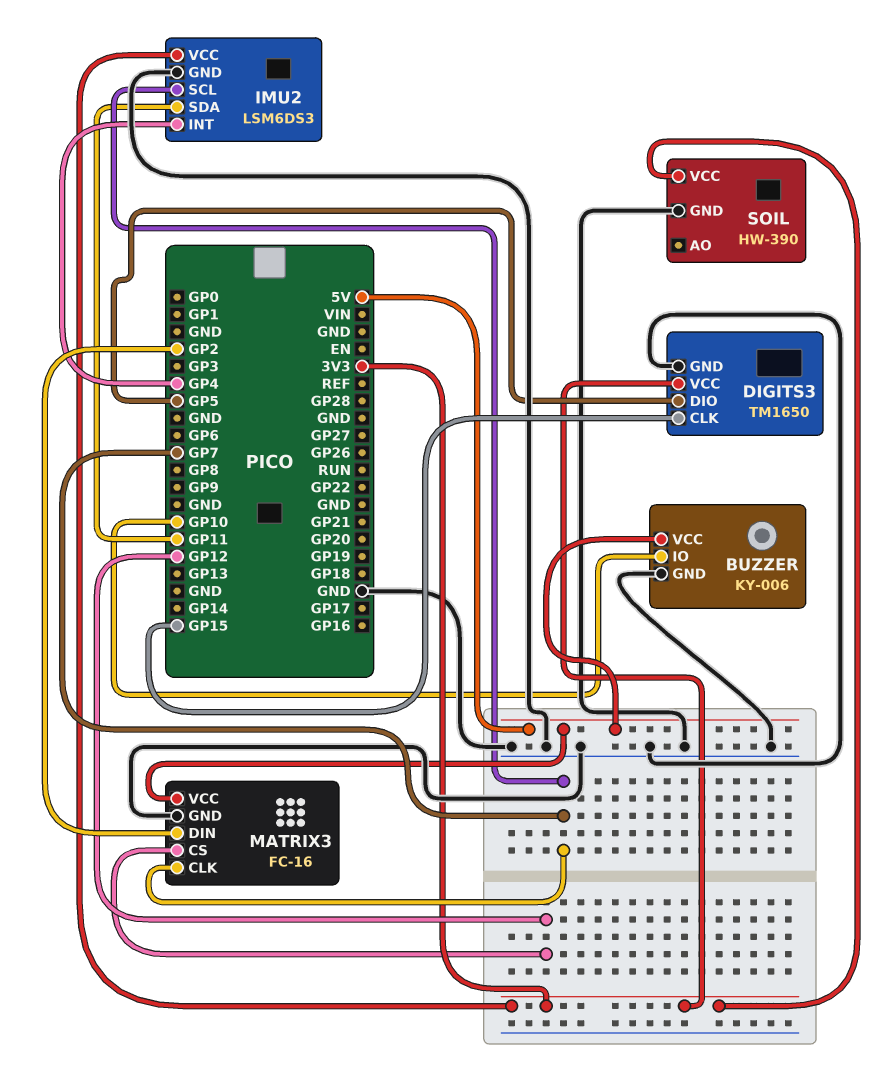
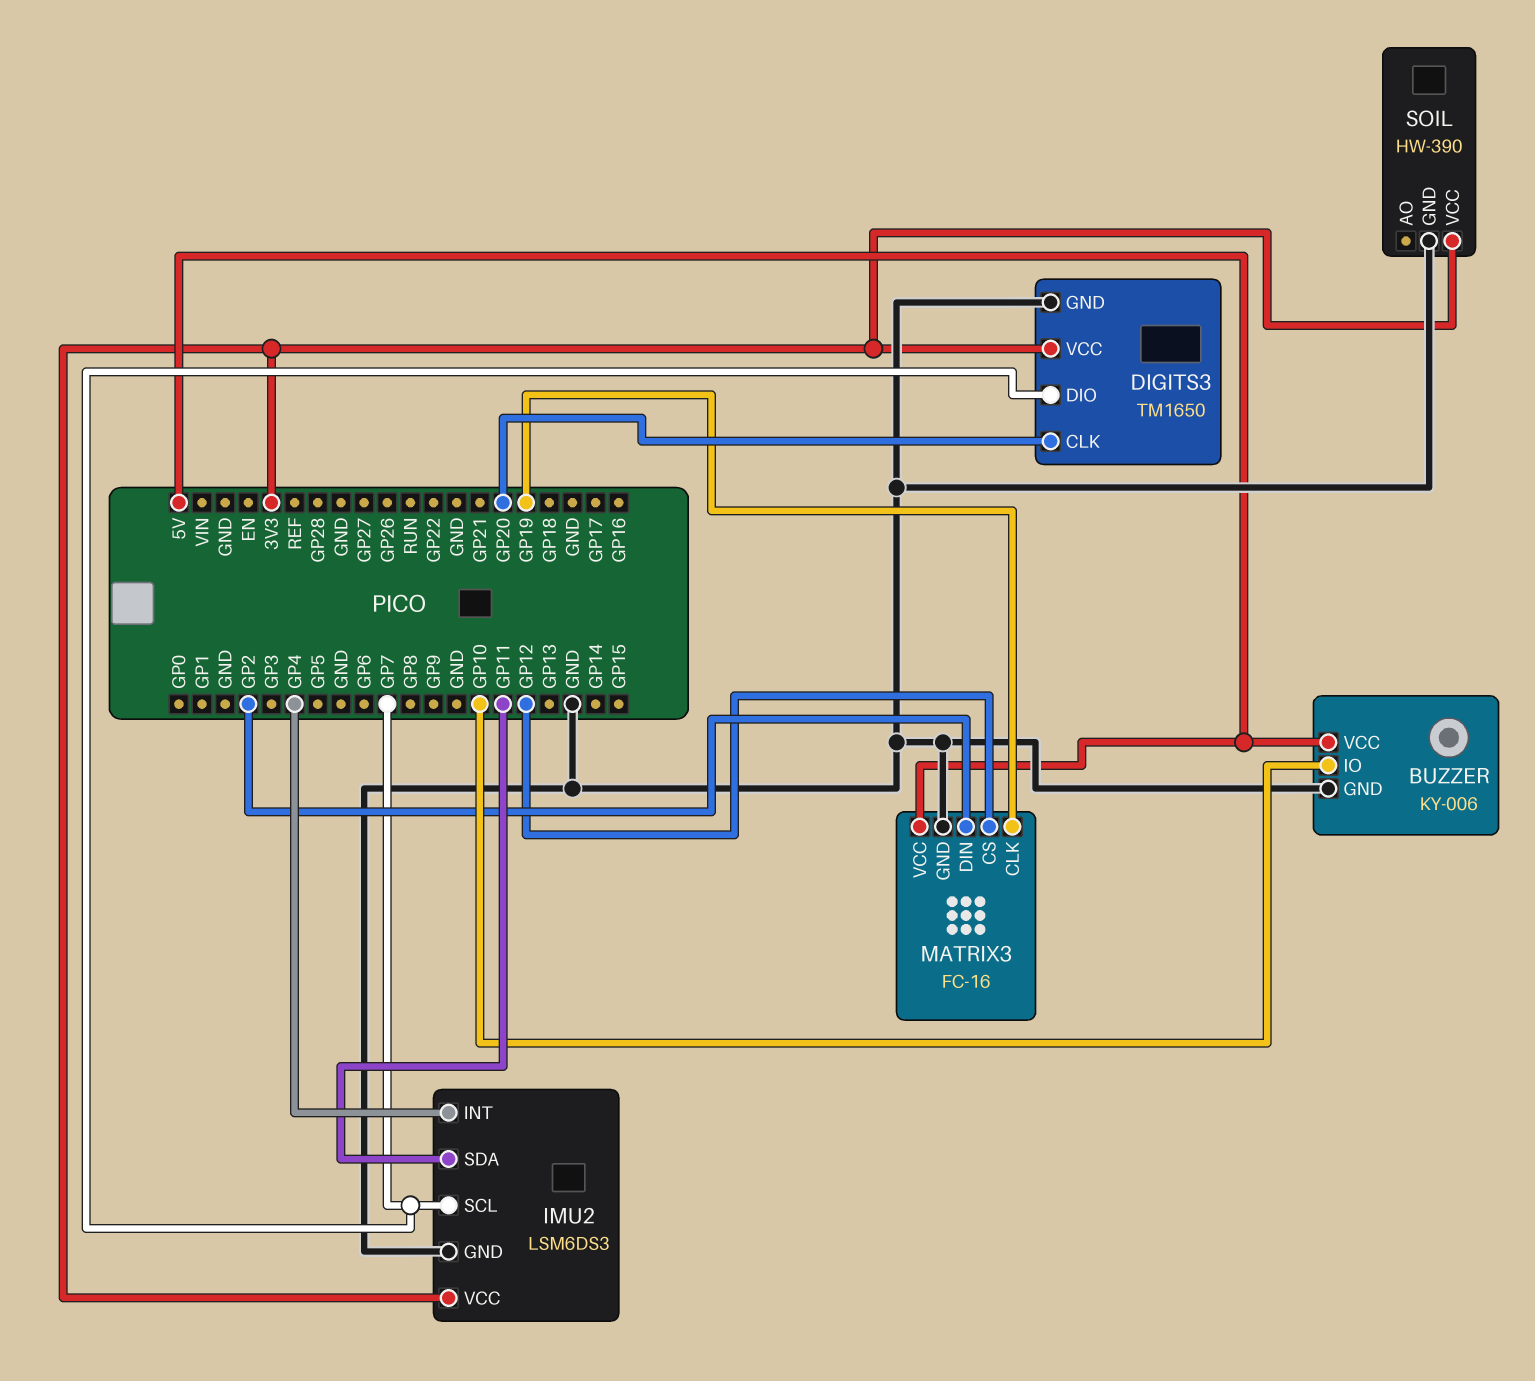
DIGITS3 pin CLK: GP15 -> GP20
DIGITS3 pin DIO: GP5 -> GP7
MATRIX3 pin CLK: GP7 -> GP19

